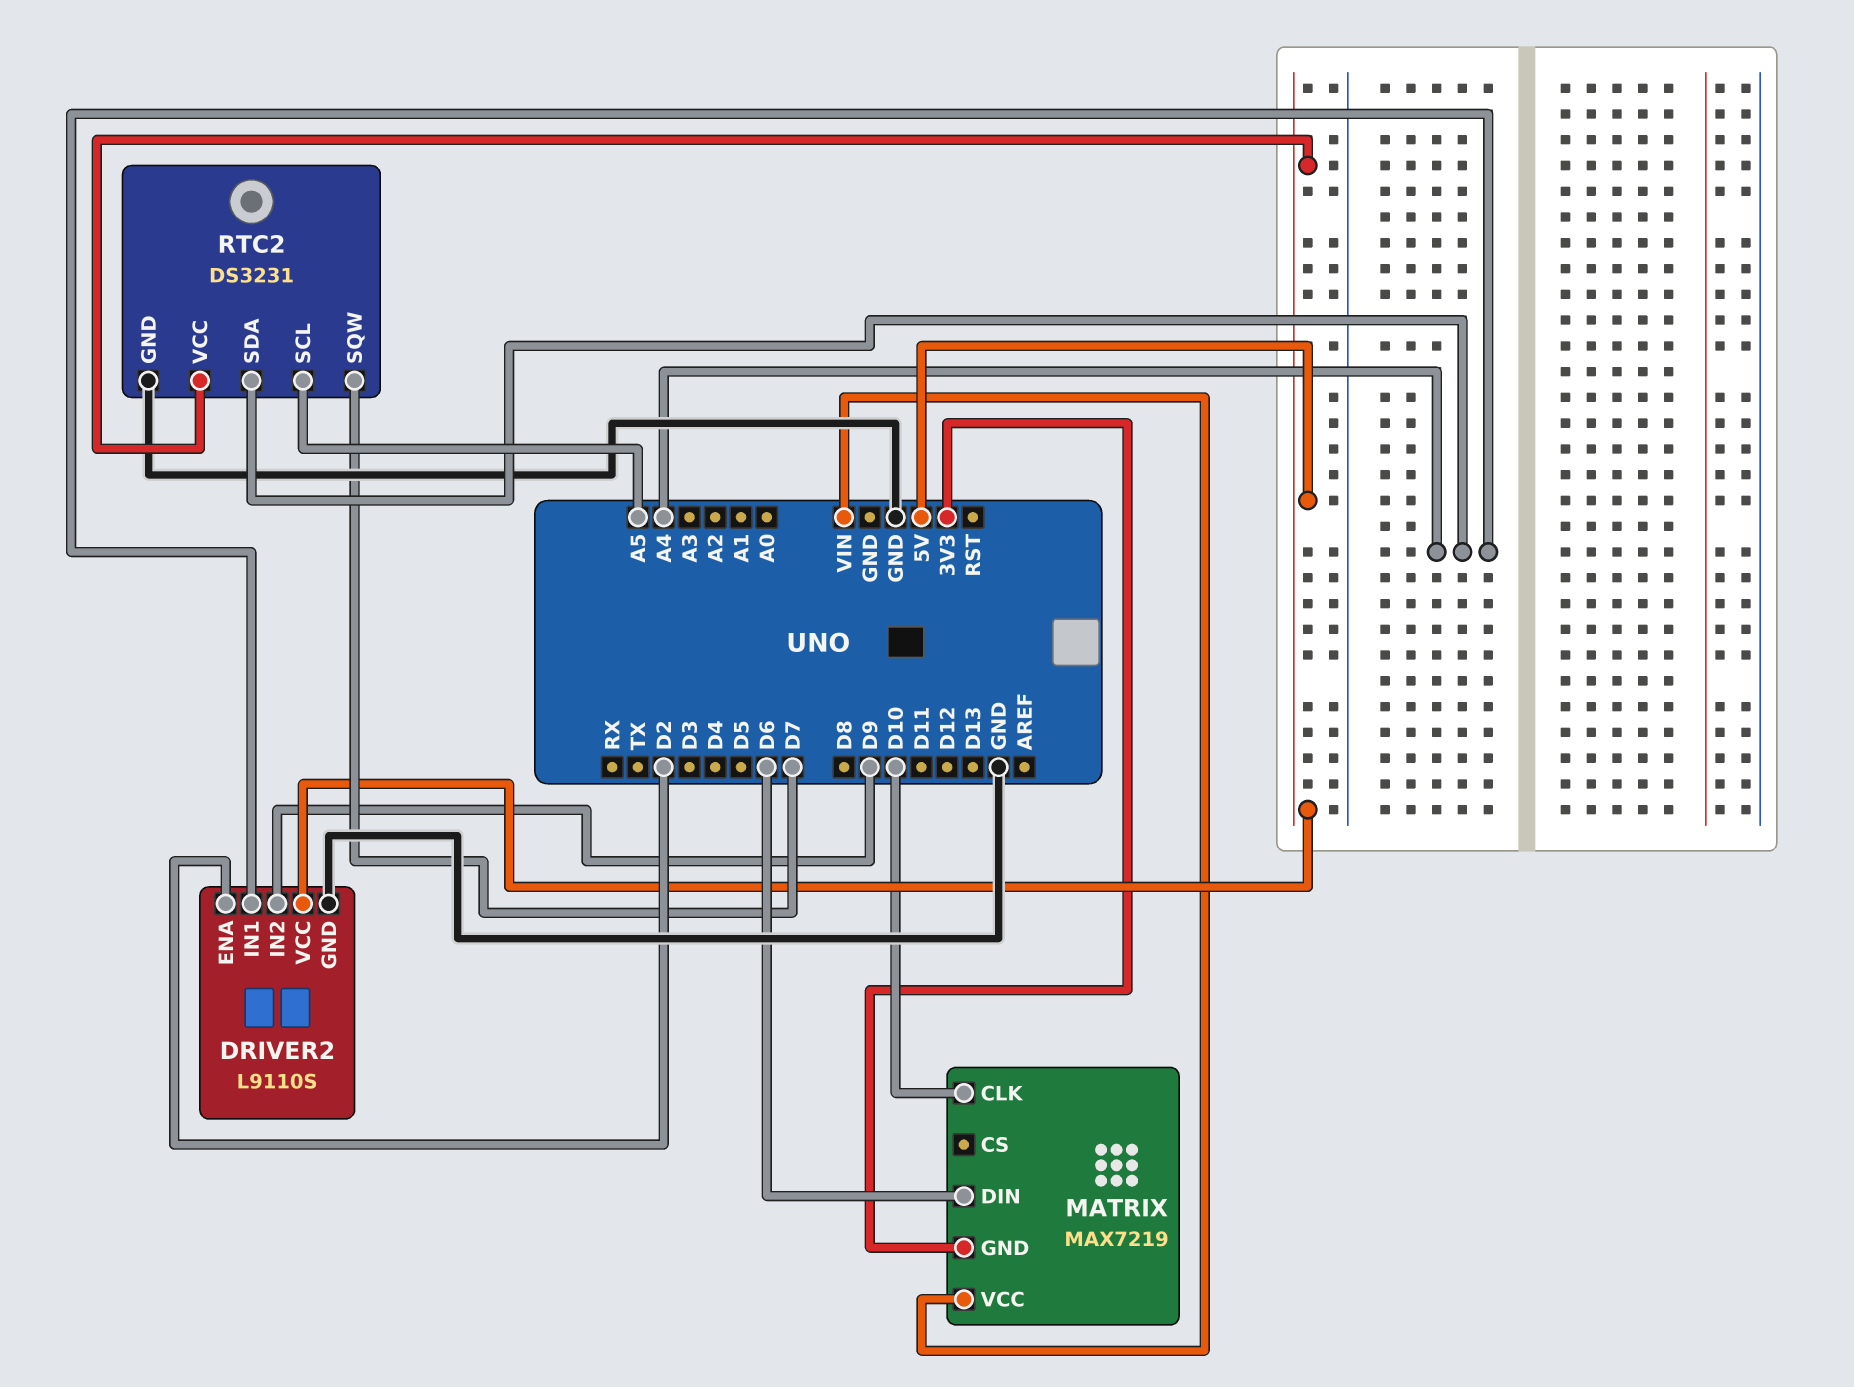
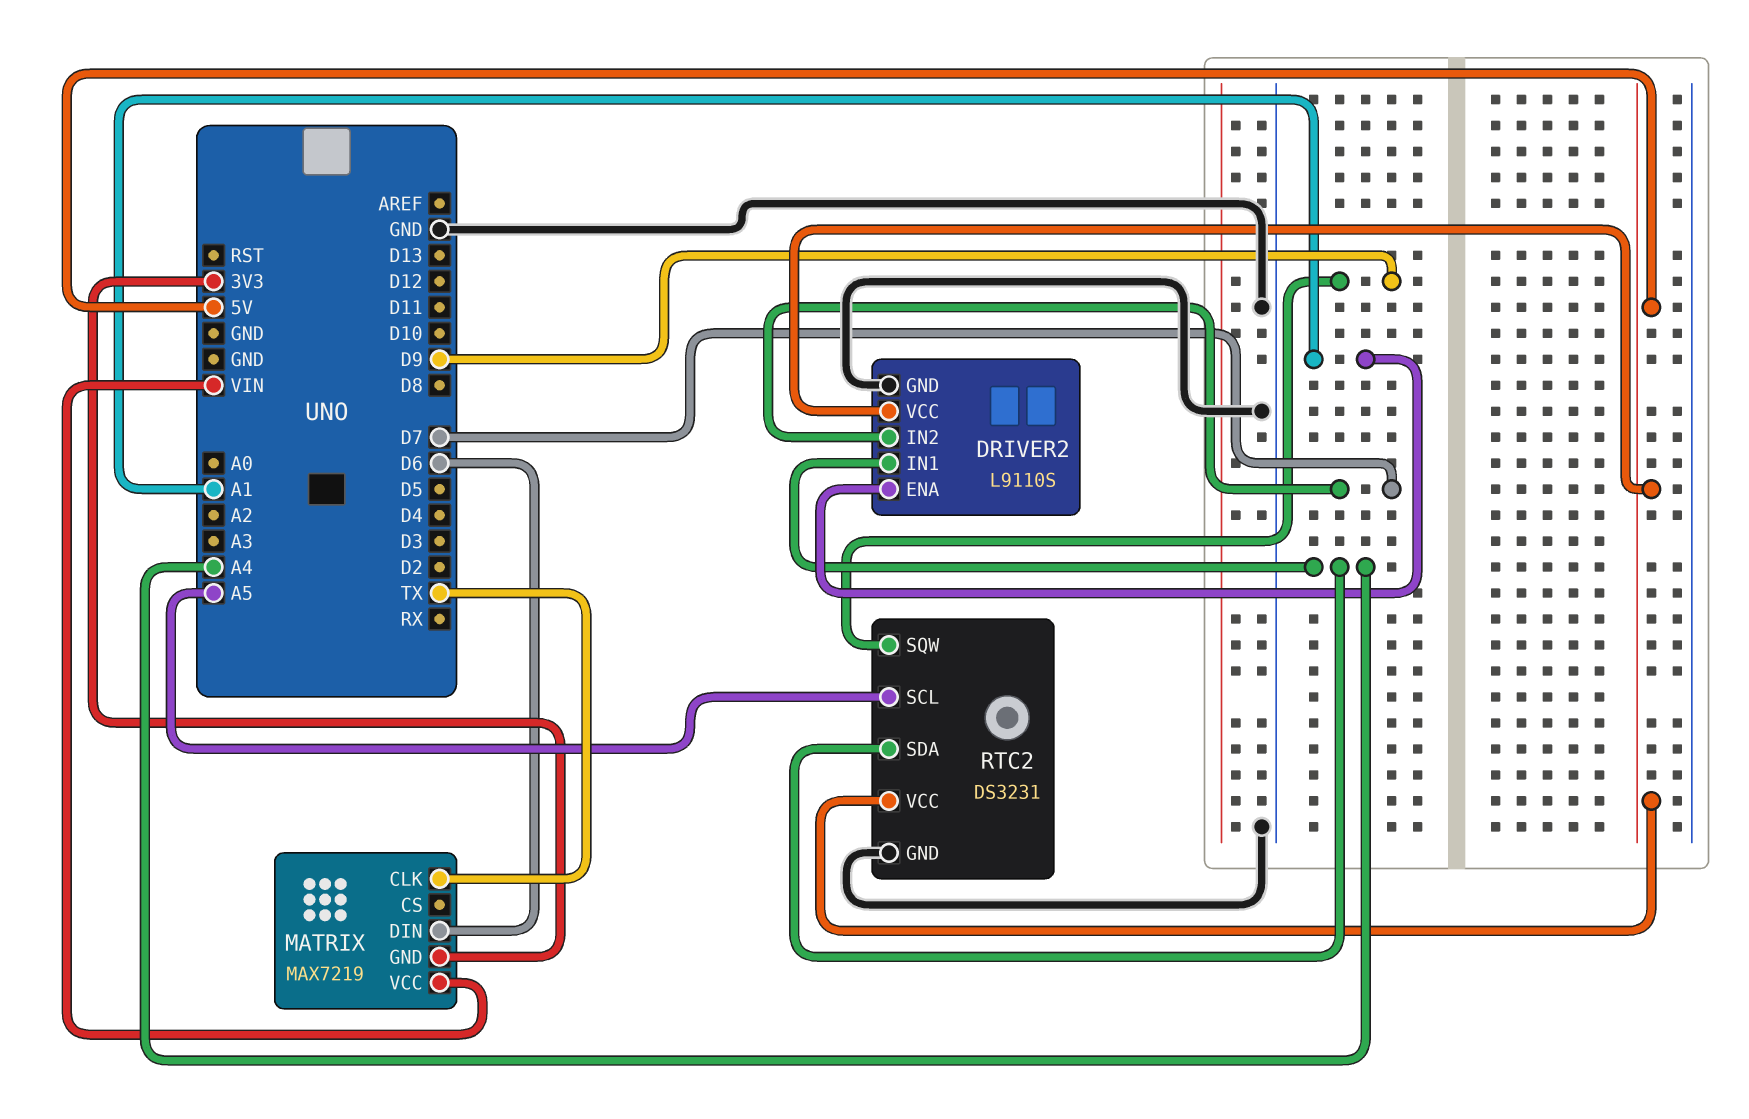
DRIVER2 pin ENA: D2 -> A1
DRIVER2 pin IN2: D9 -> D7
MATRIX pin CLK: D10 -> TX
RTC2 pin SQW: D7 -> D9

